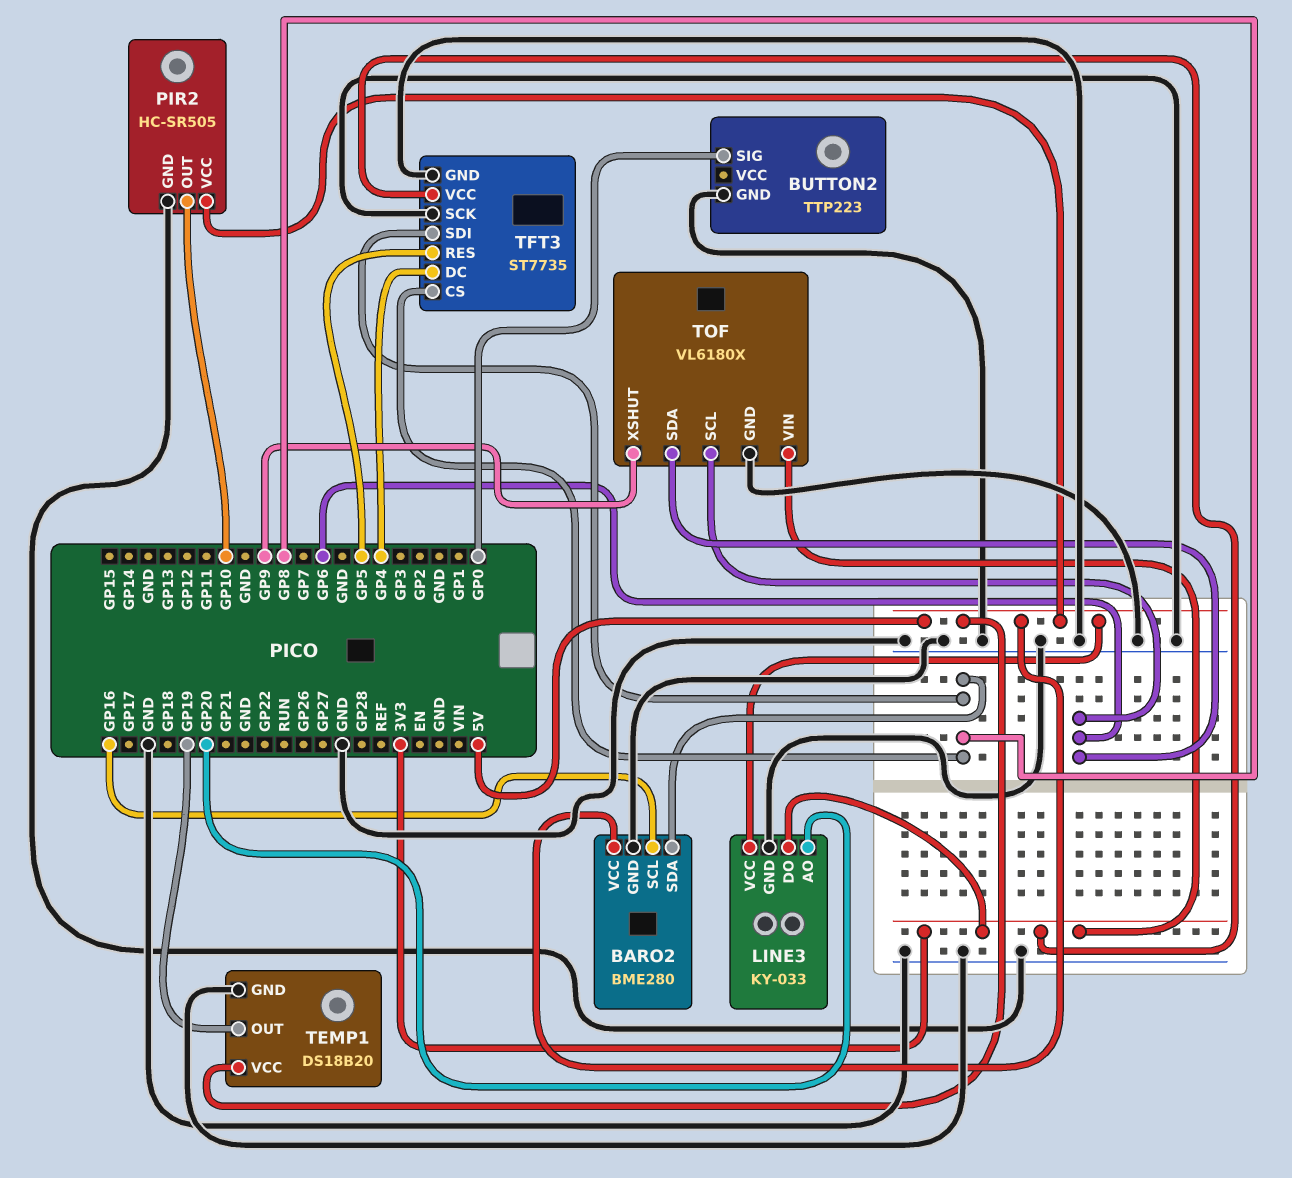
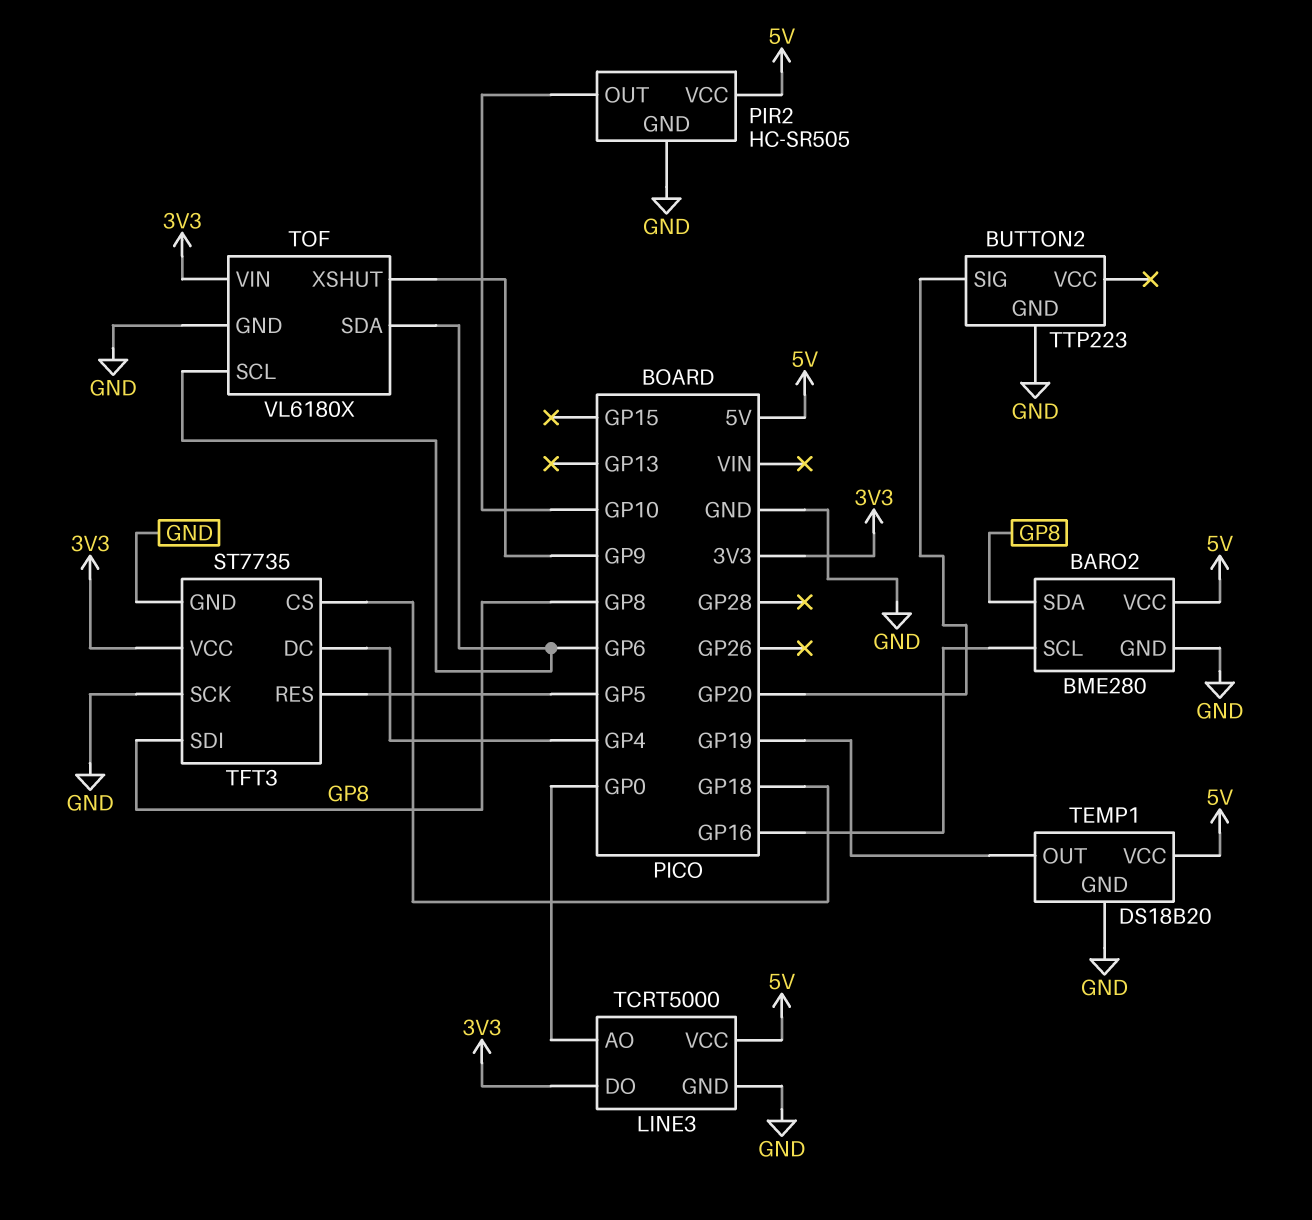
BUTTON2 pin SIG: GP0 -> GP20
LINE3: KY-033 -> TCRT5000
LINE3 pin AO: GP20 -> GP0
TFT3 pin CS: GP8 -> GP18

